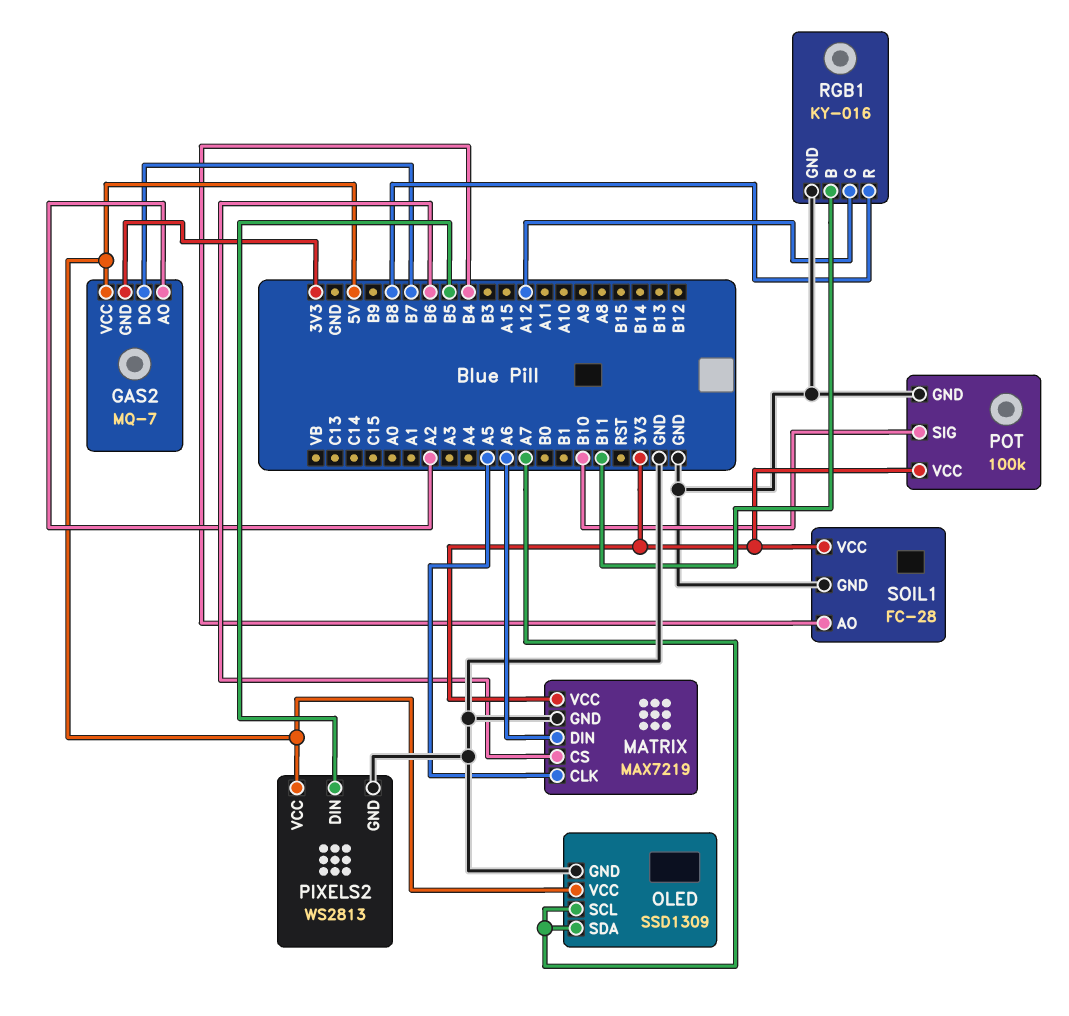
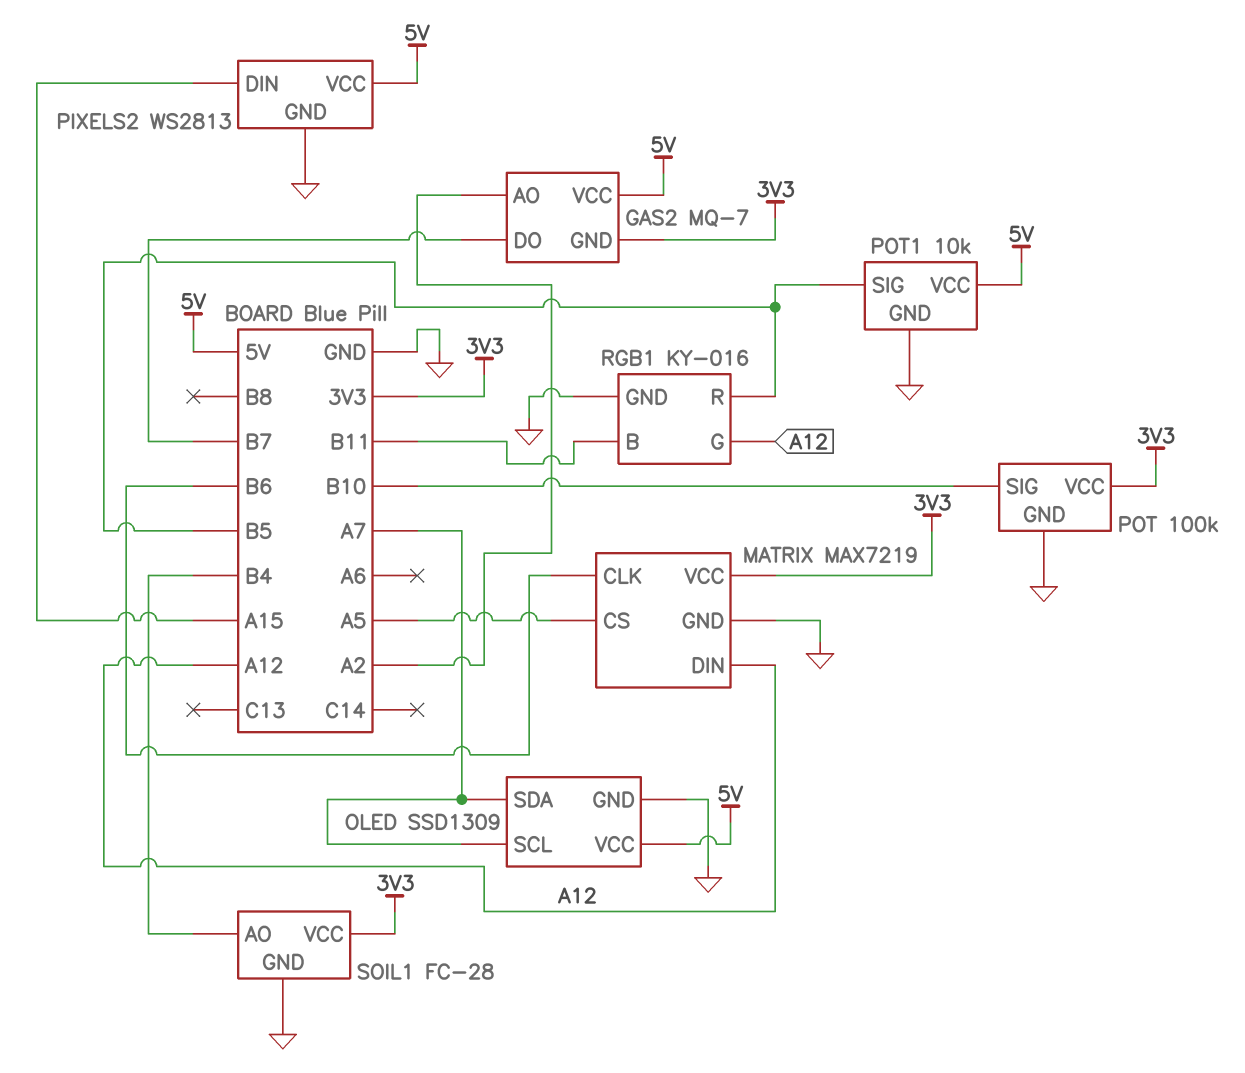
MATRIX pin CLK: A5 -> B6
MATRIX pin CS: B6 -> A5
MATRIX pin DIN: A6 -> A12
PIXELS2 pin DIN: B5 -> A15
POT1: none -> 10k
POT1 pin GND: none -> GND
POT1 pin SIG: none -> B5
POT1 pin VCC: none -> 5V
RGB1 pin R: B8 -> B5

